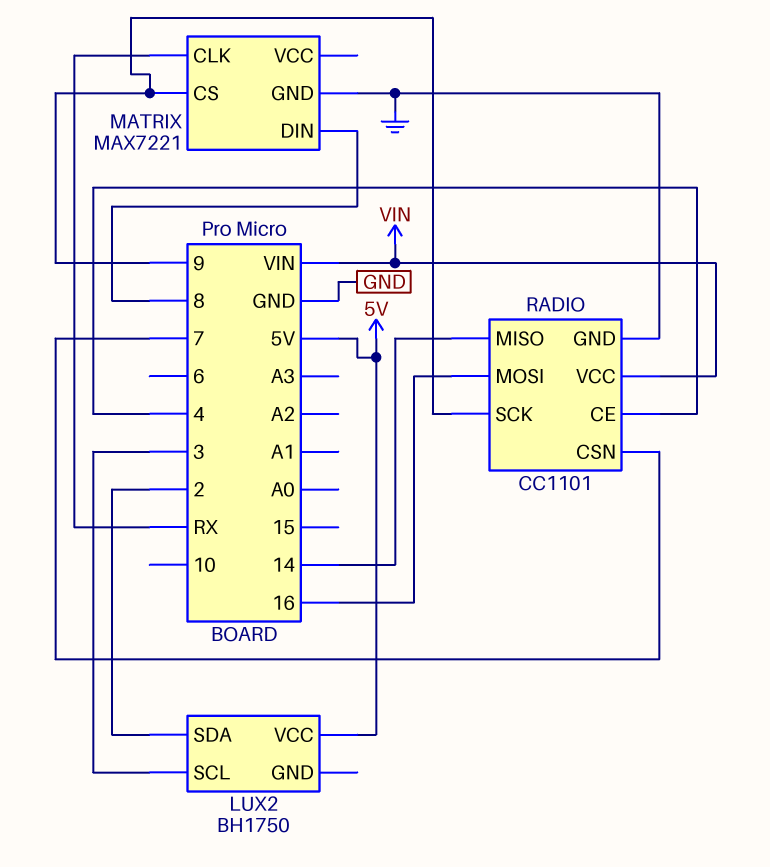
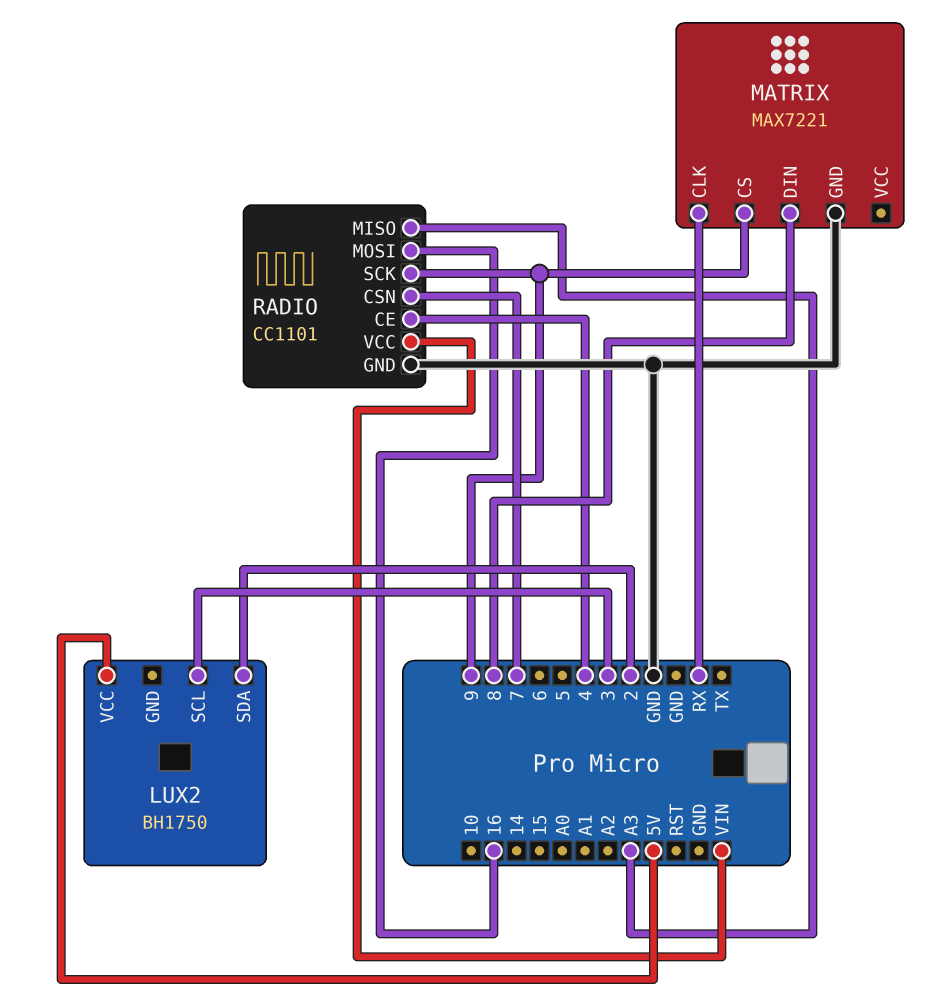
RADIO pin MISO: 14 -> A3

